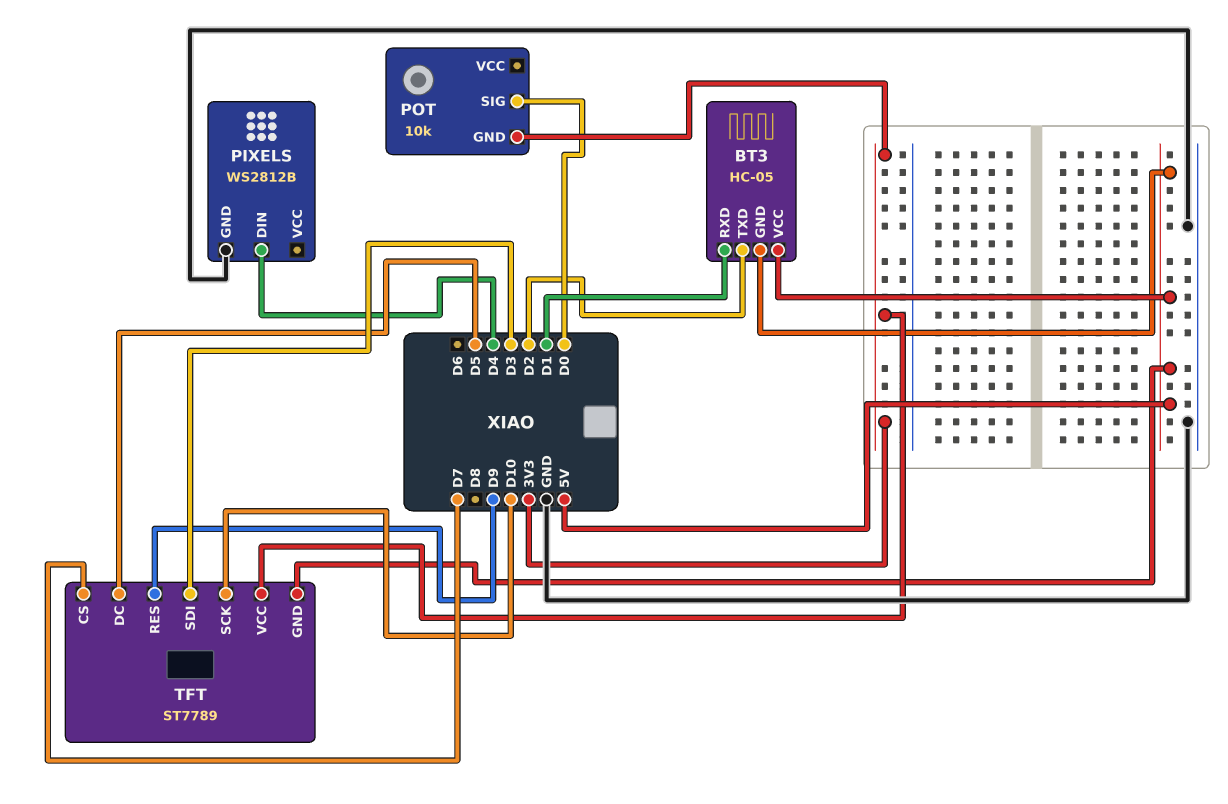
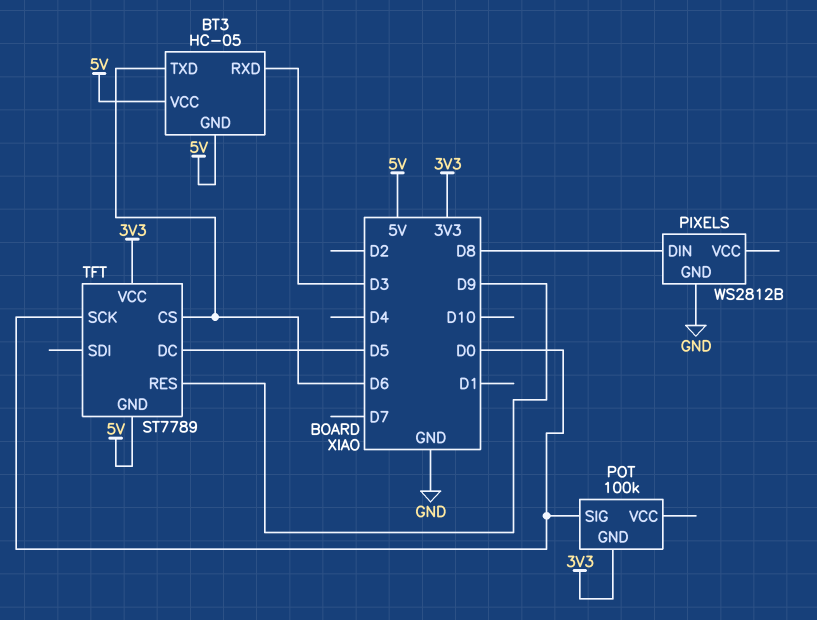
BT3 pin RXD: D1 -> D3
BT3 pin TXD: D2 -> D6
PIXELS pin DIN: D4 -> D8
POT: 10k -> 100k
TFT pin CS: D7 -> D6
TFT pin SCK: D10 -> D0
TFT pin SDI: D3 -> none

